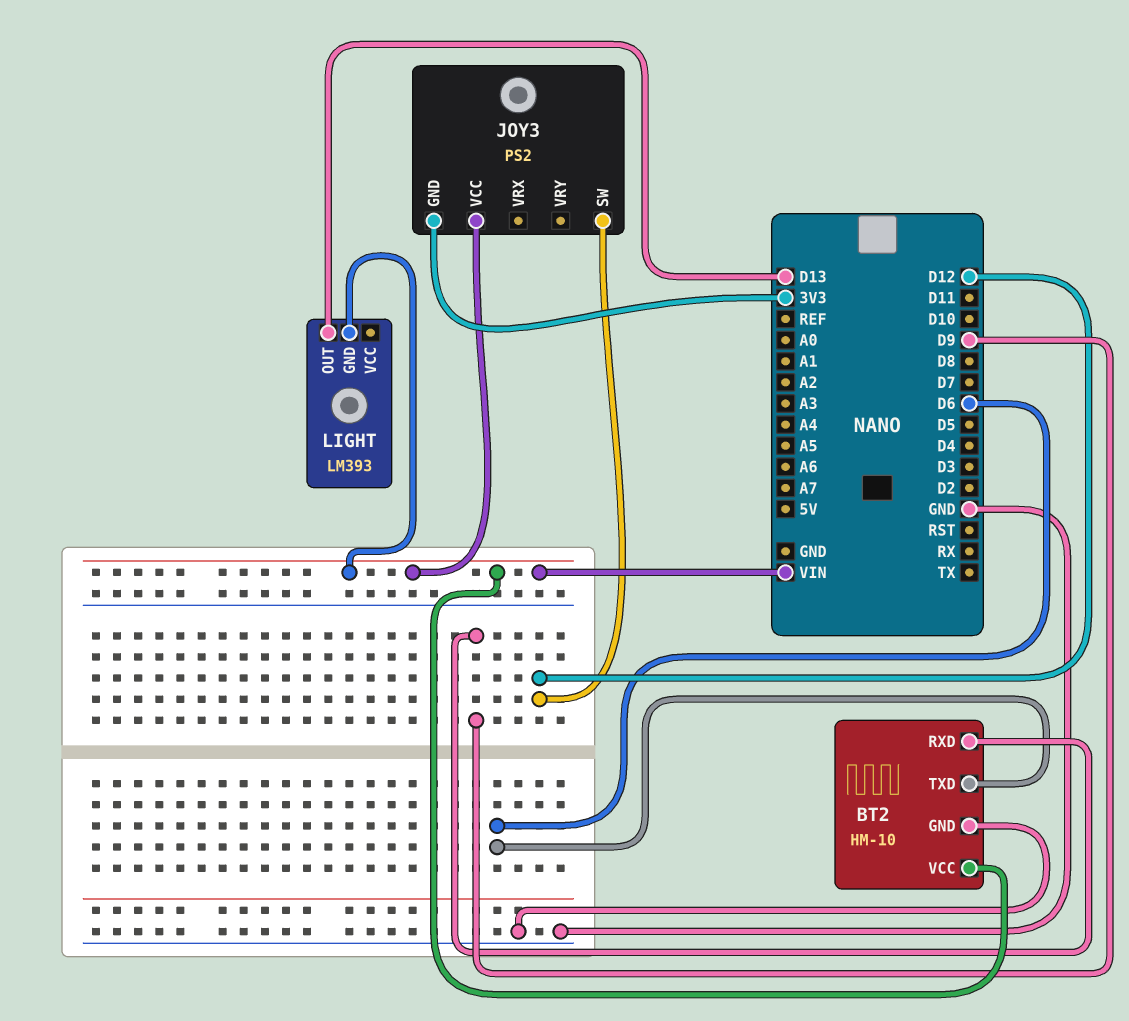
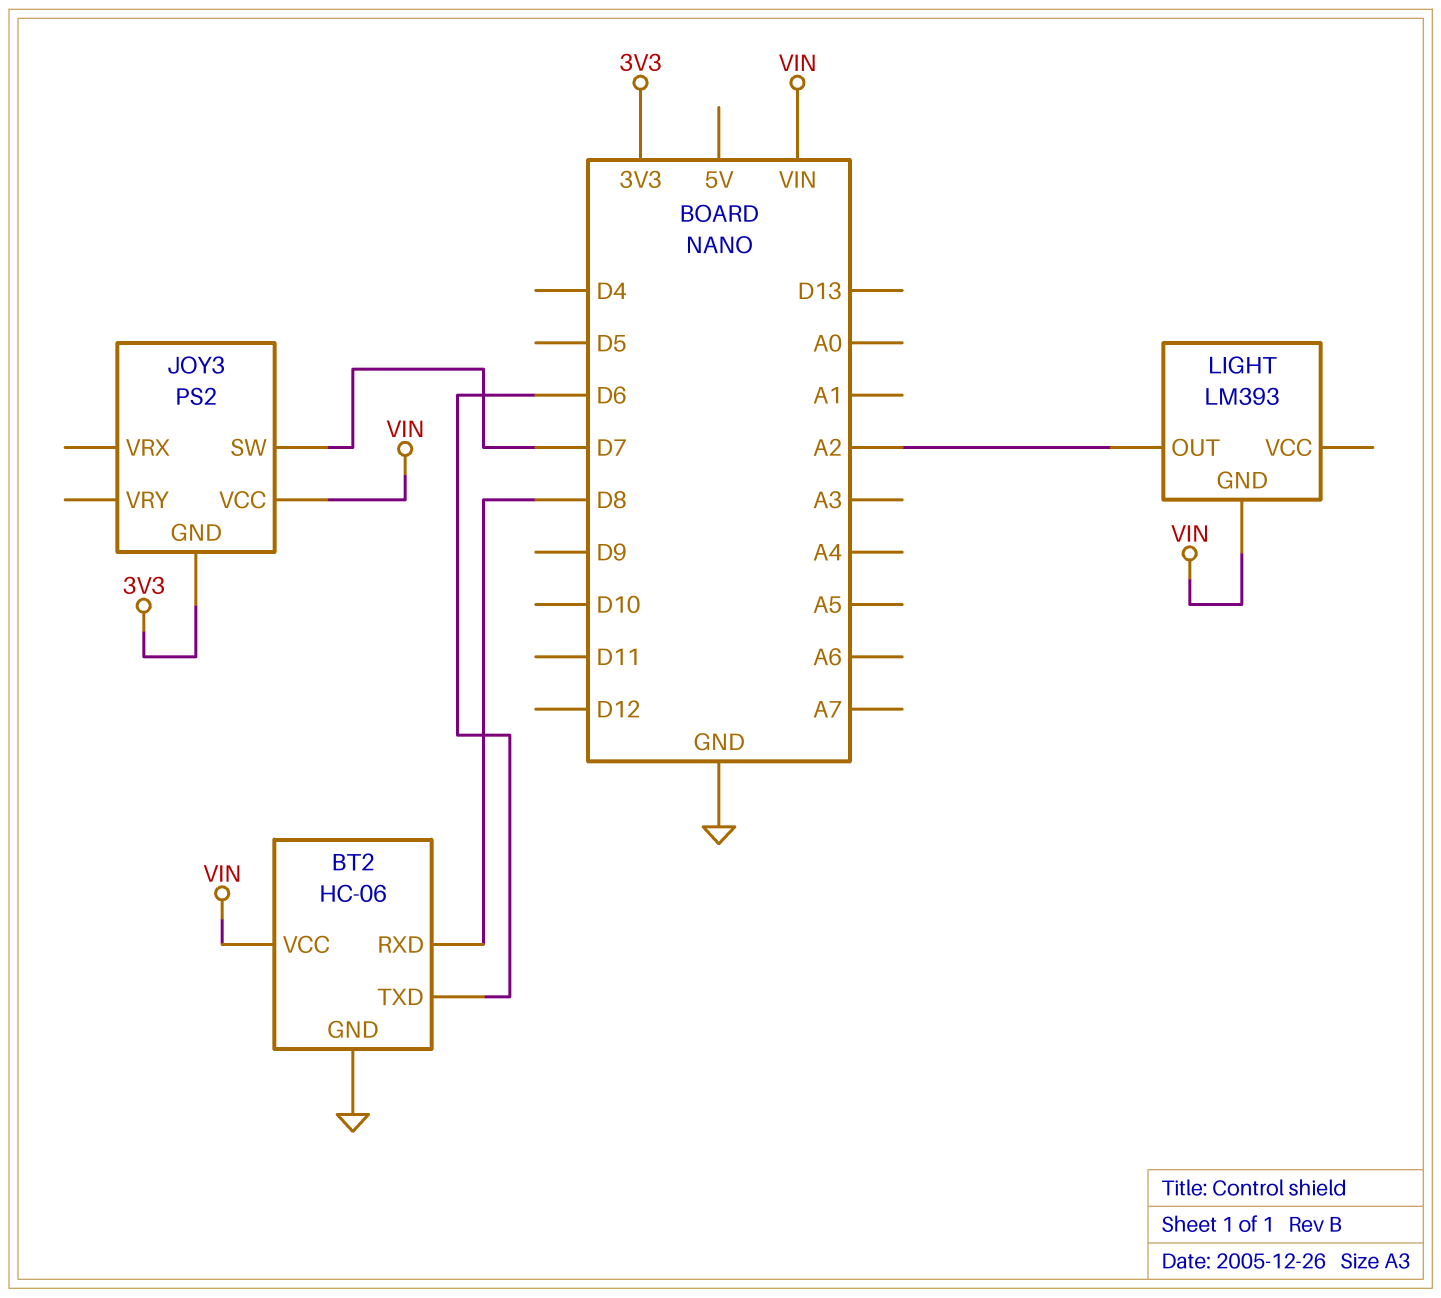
BT2: HM-10 -> HC-06
BT2 pin RXD: D9 -> D8
JOY3 pin SW: D12 -> D7
LIGHT pin OUT: D13 -> A2

